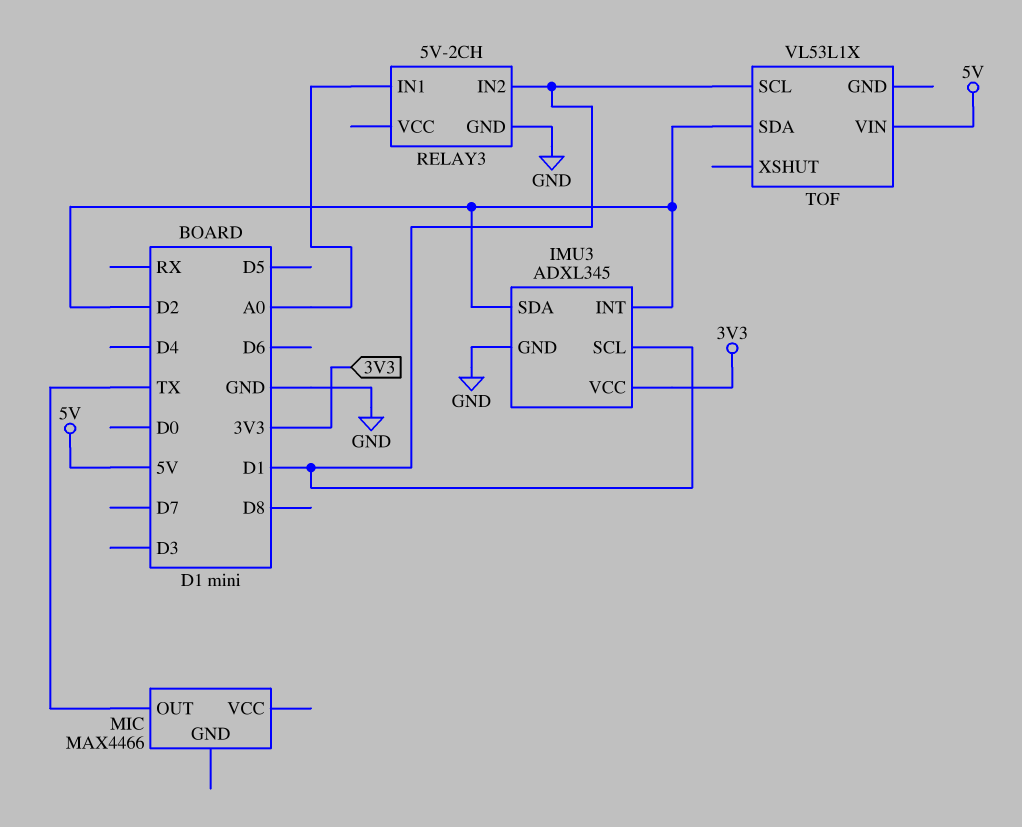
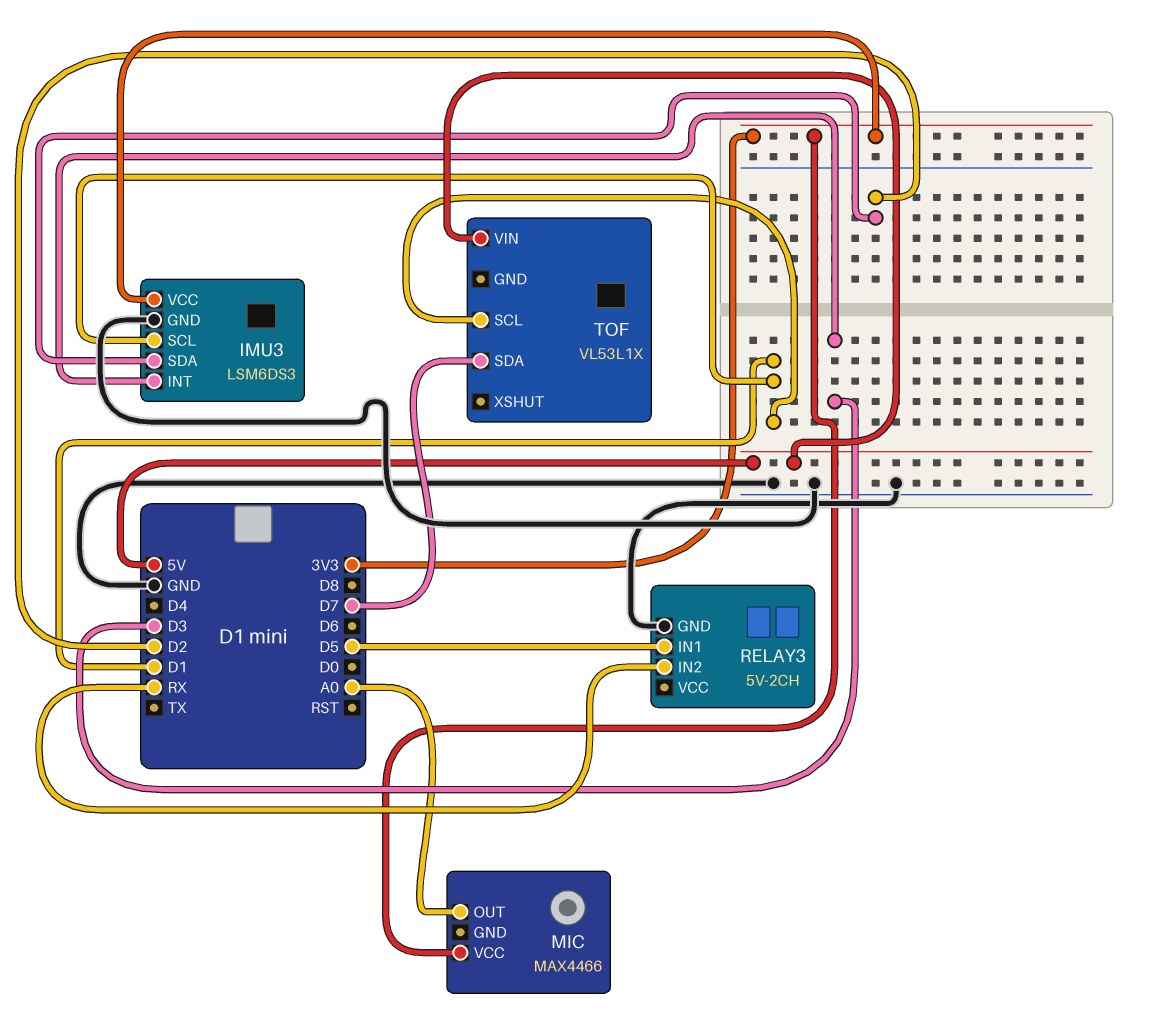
IMU3: ADXL345 -> LSM6DS3
IMU3 pin INT: D2 -> D3
MIC pin OUT: TX -> A0
MIC pin VCC: none -> 3V3
RELAY3 pin IN1: A0 -> D5
RELAY3 pin IN2: D1 -> RX
TOF pin SDA: D2 -> D7

